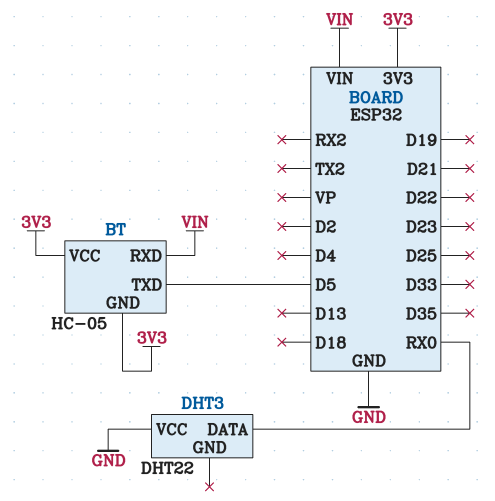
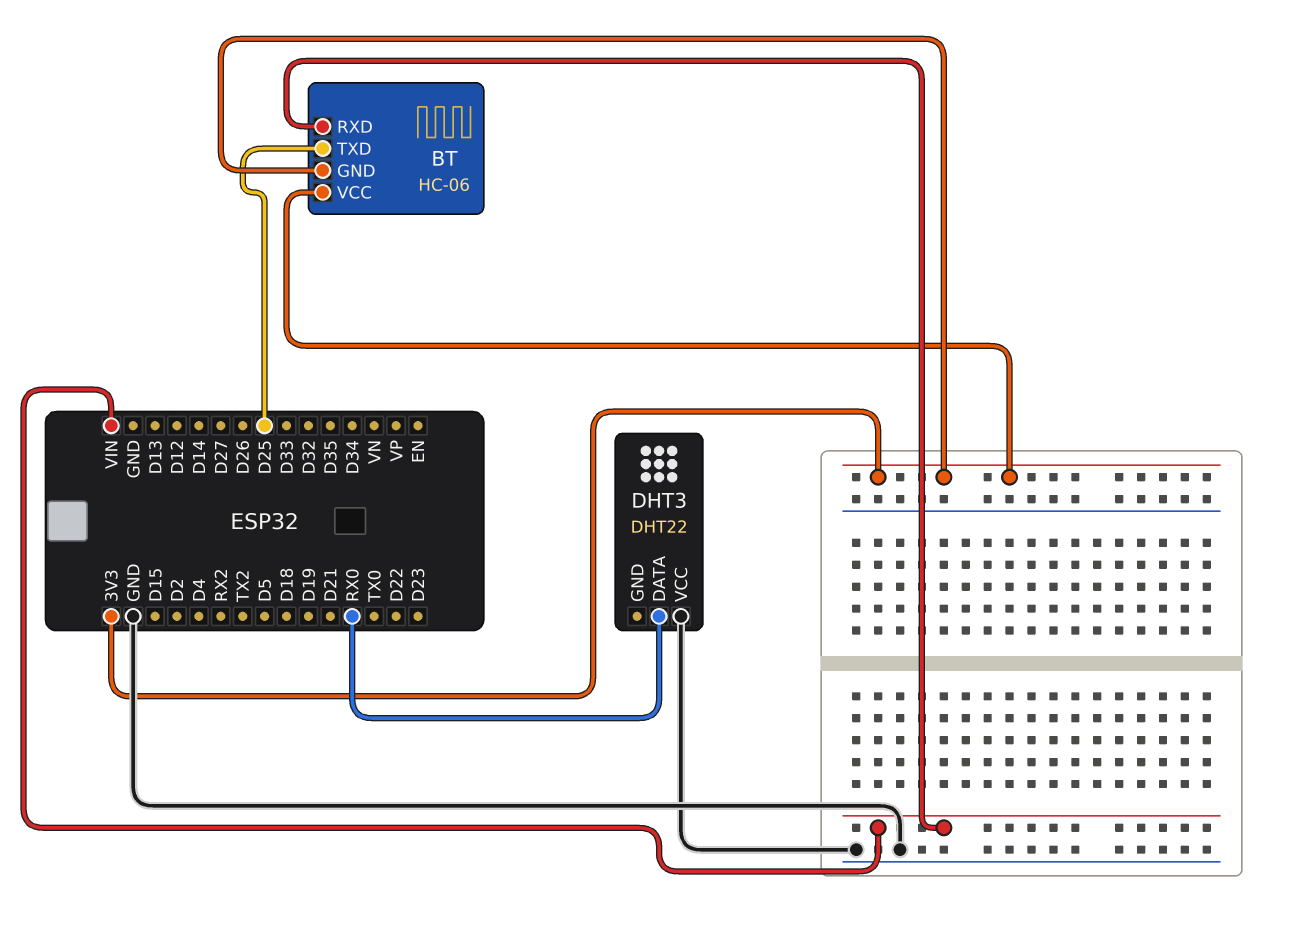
BT: HC-05 -> HC-06
BT pin TXD: D5 -> D25

